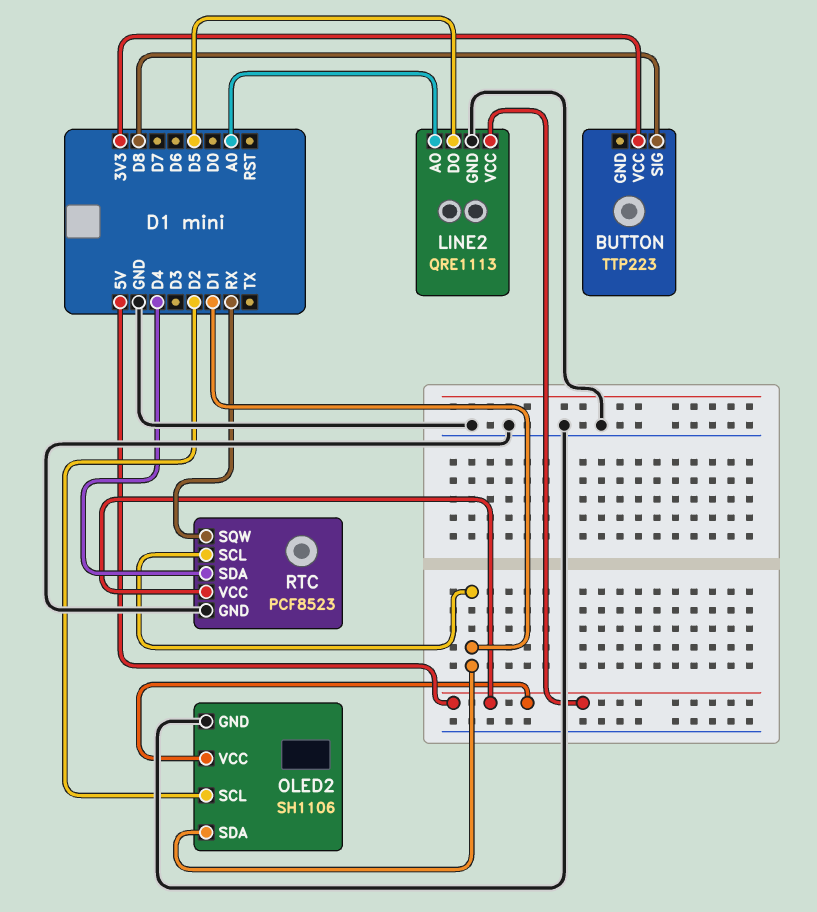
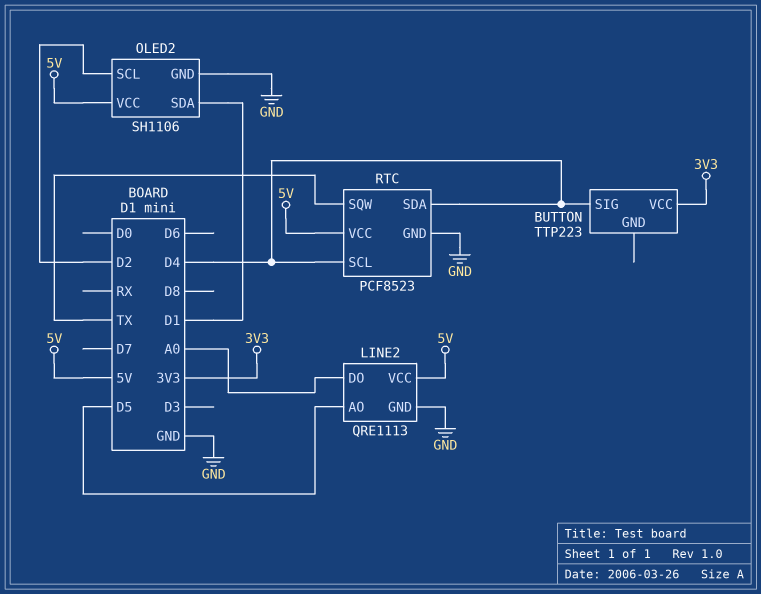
BUTTON pin SIG: D8 -> D4
LINE2 pin AO: A0 -> D5
LINE2 pin DO: D5 -> A0
RTC pin SCL: D1 -> D4
RTC pin SQW: RX -> TX

